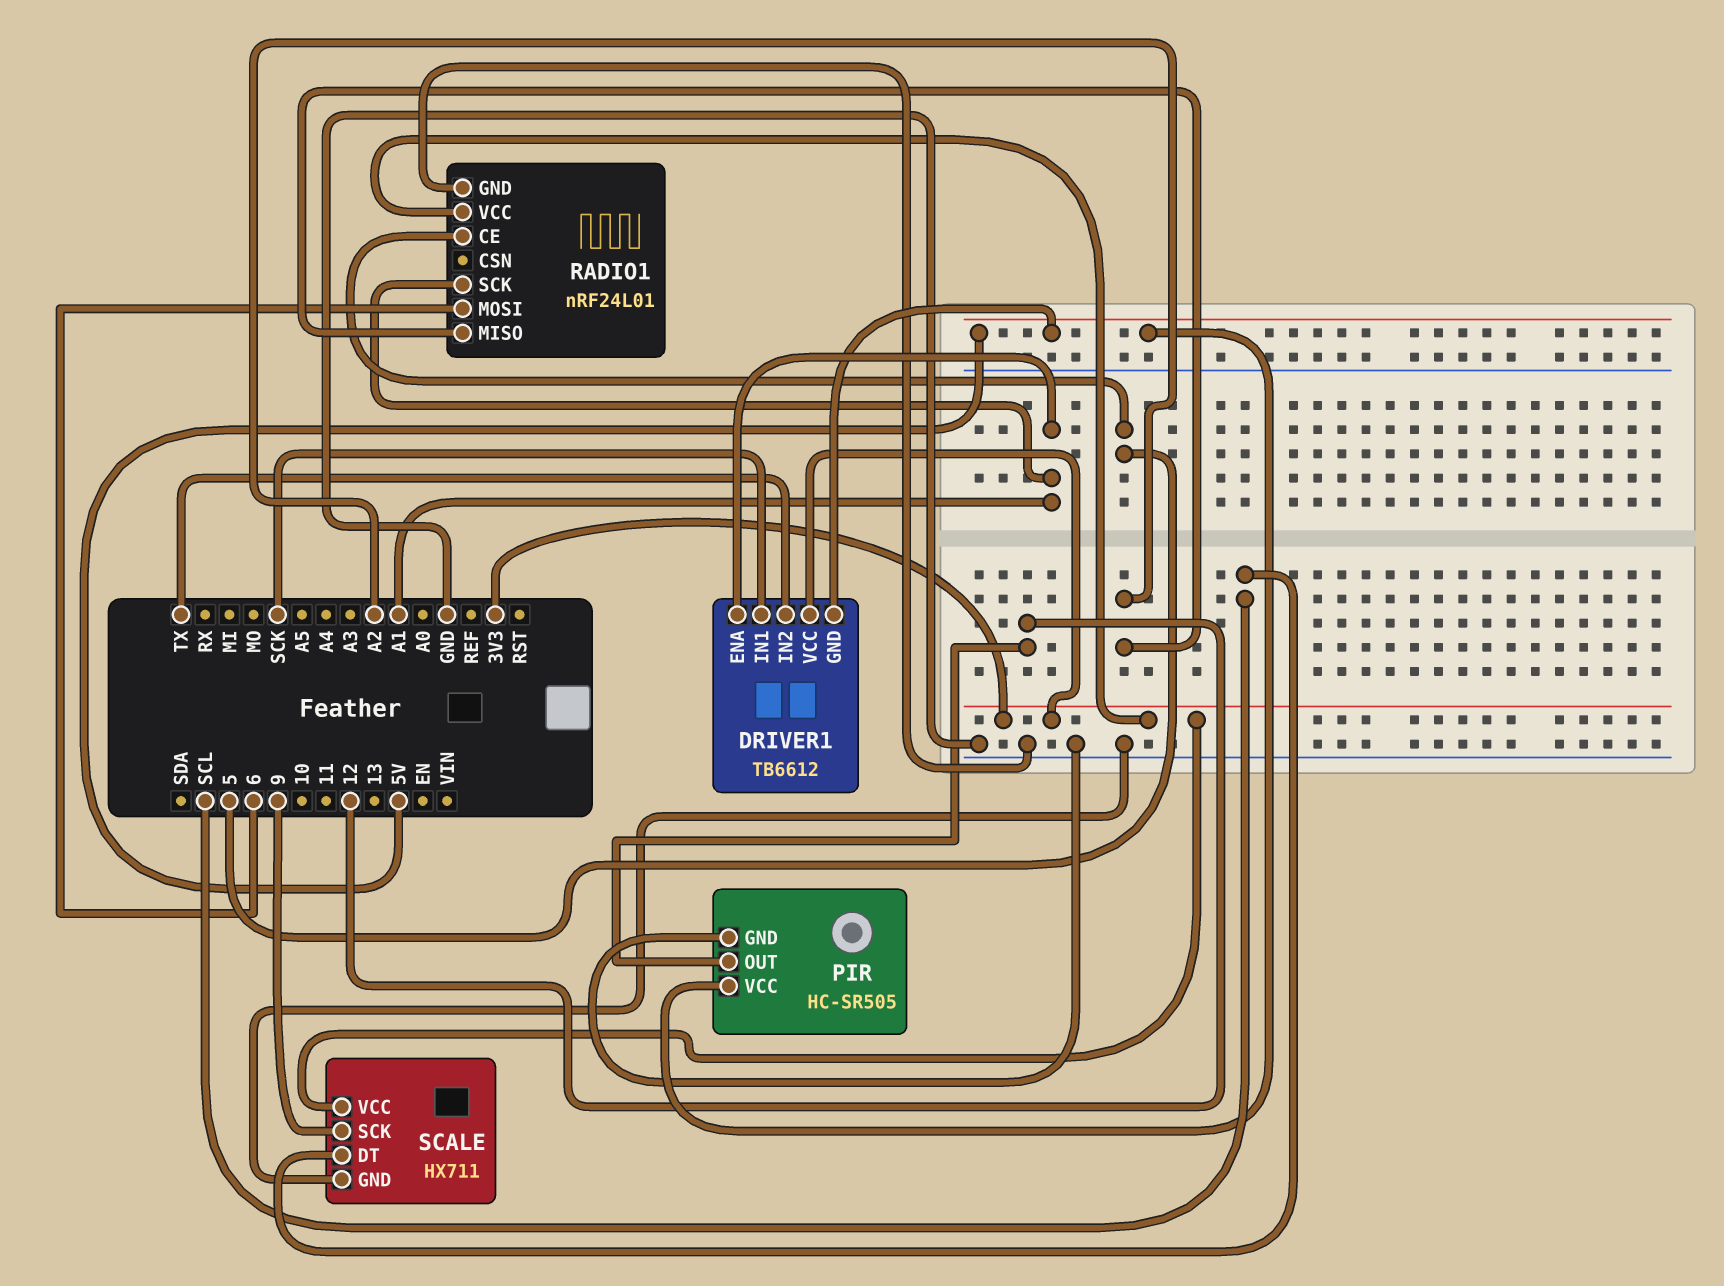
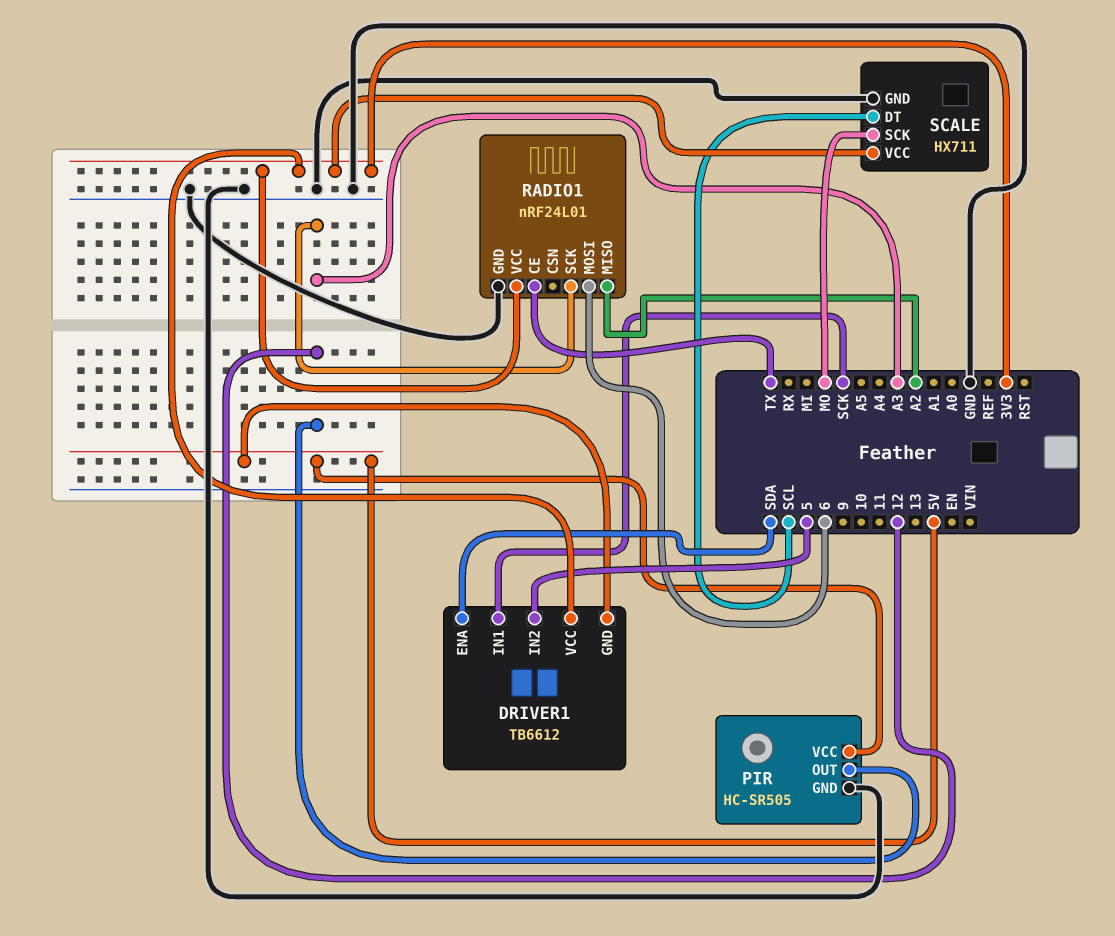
DRIVER1 pin ENA: A1 -> SDA
DRIVER1 pin IN2: TX -> 5
RADIO1 pin CE: 5 -> TX
RADIO1 pin SCK: A1 -> A3
SCALE pin SCK: 9 -> MO

